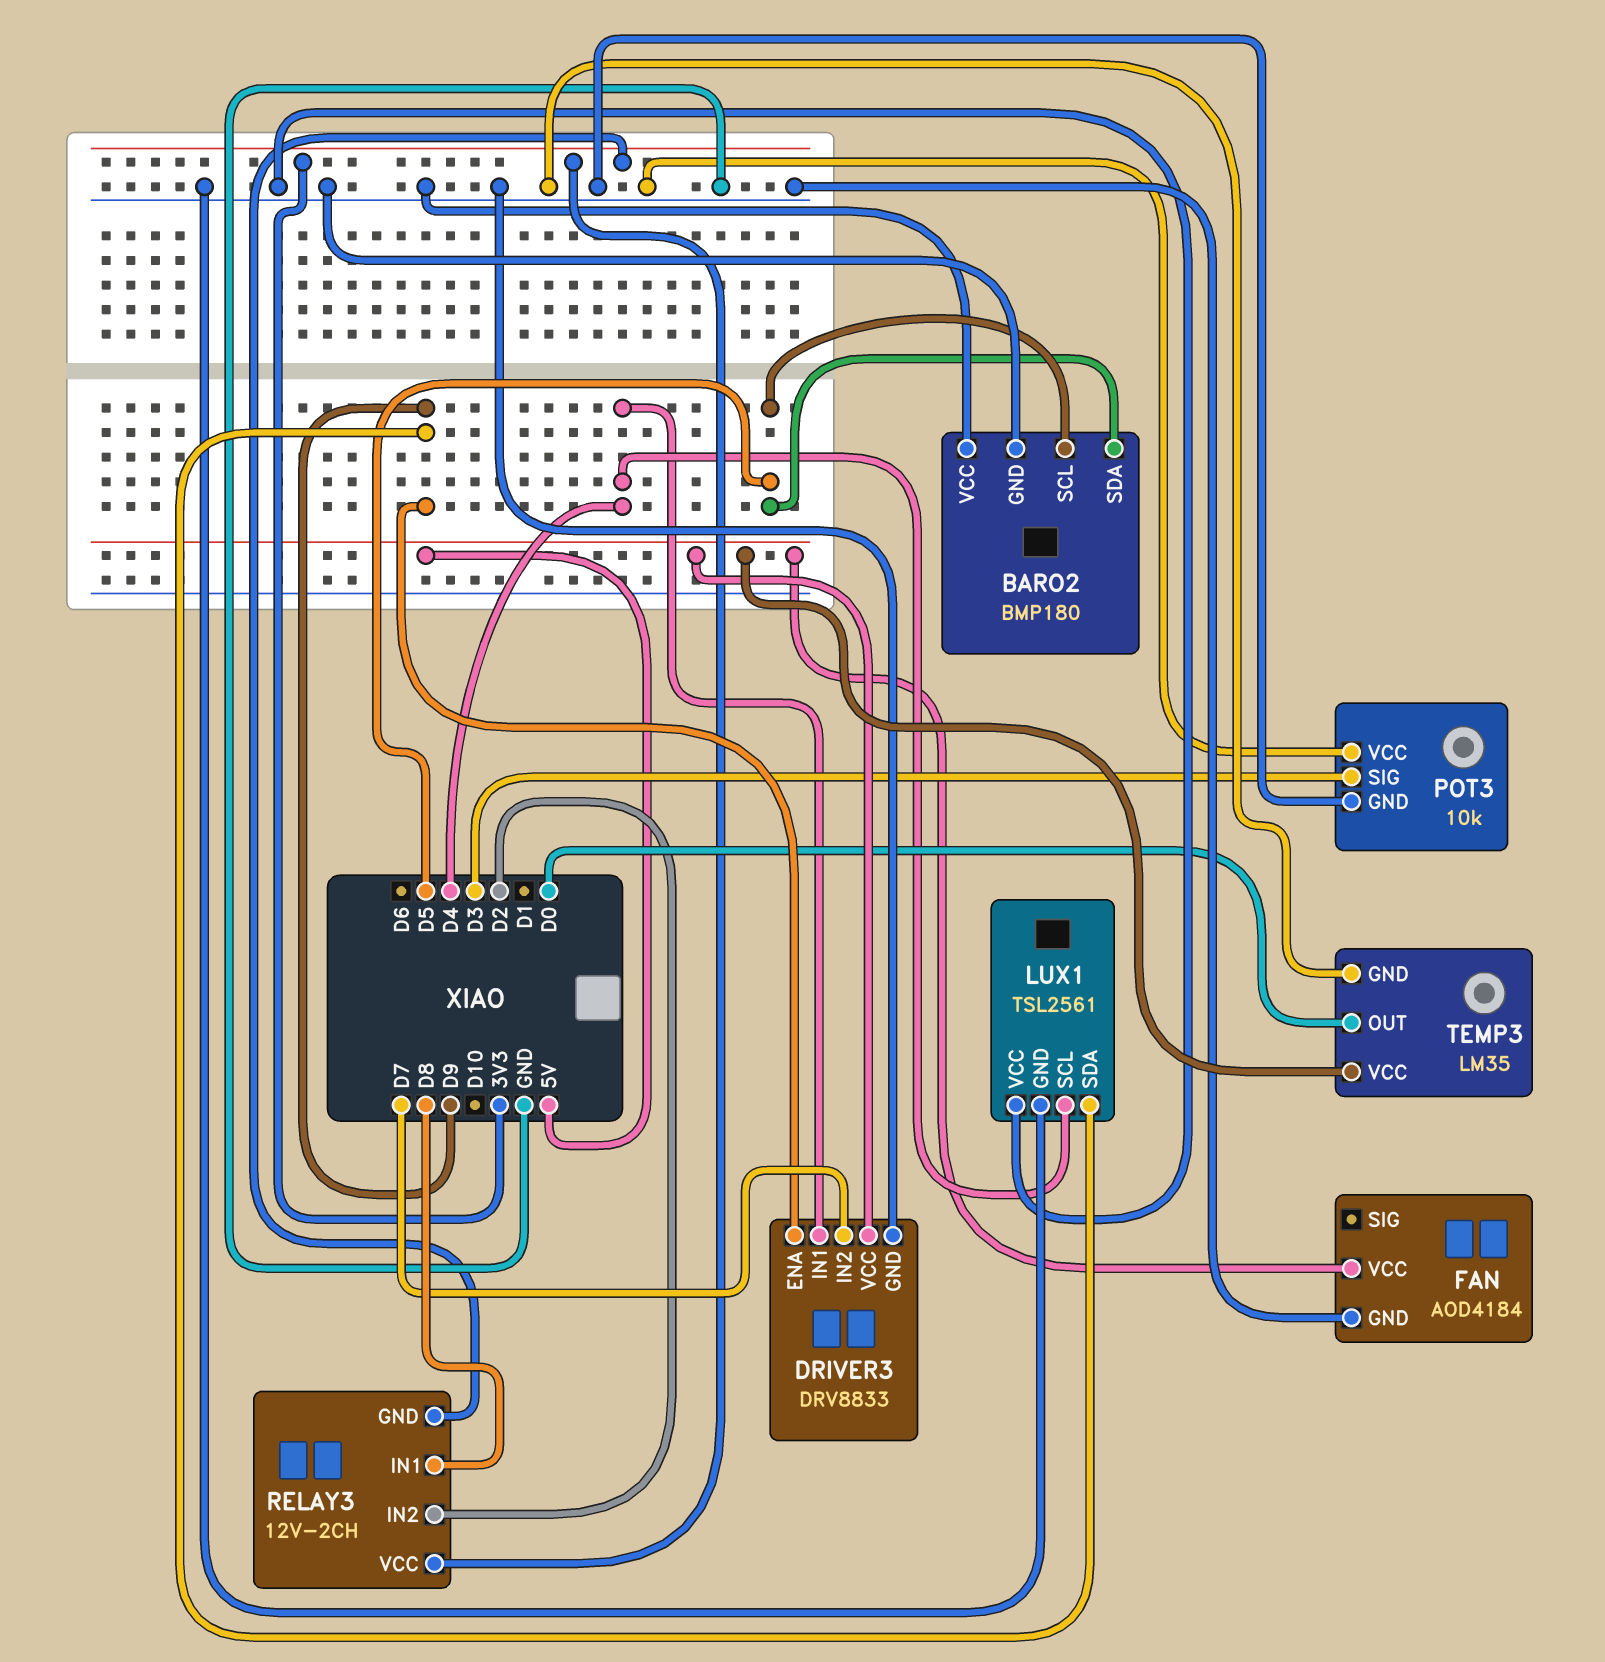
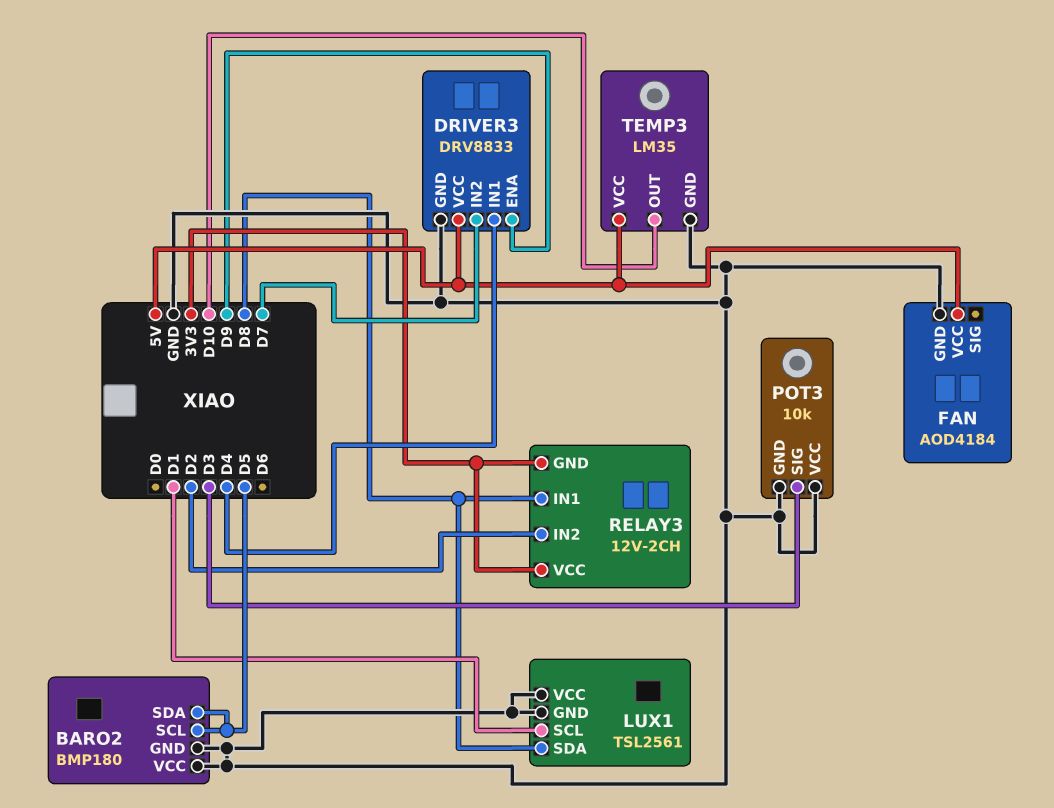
LUX1 pin SCL: D4 -> D1
LUX1 pin SDA: D9 -> D8
TEMP3 pin OUT: D0 -> D10

